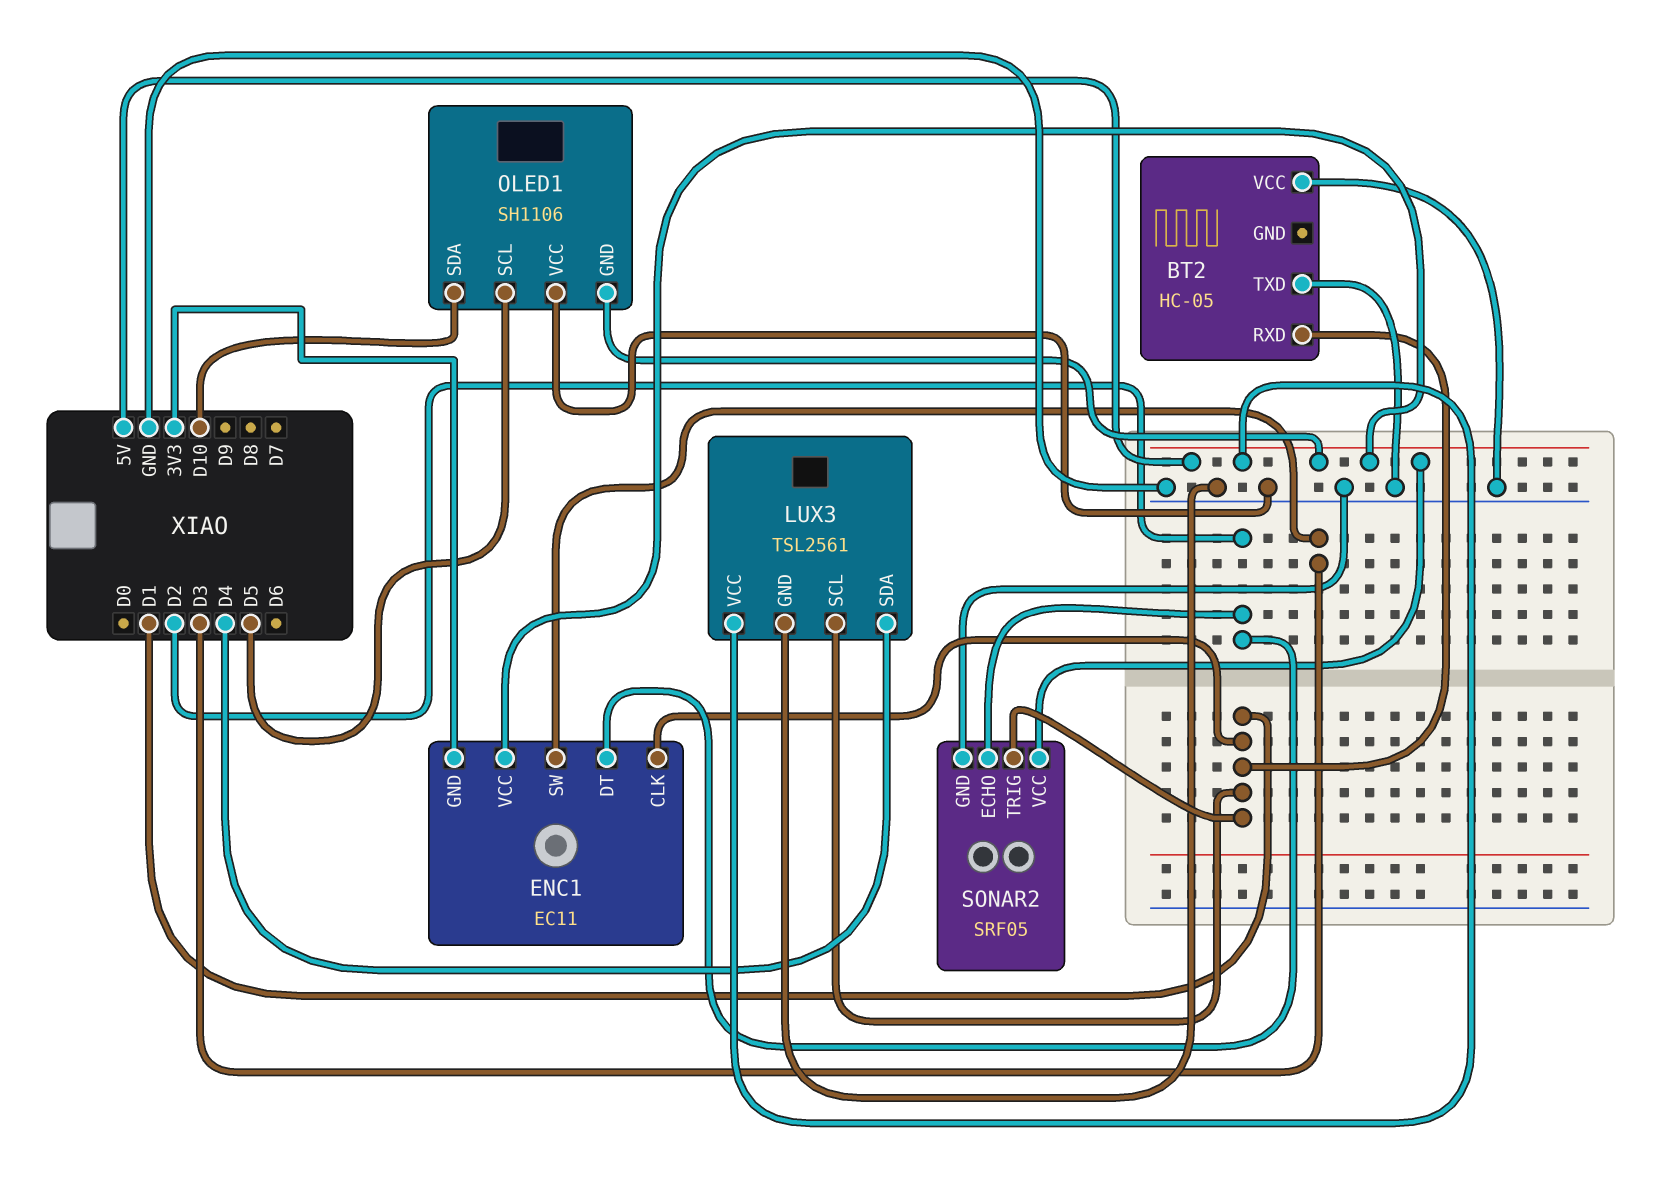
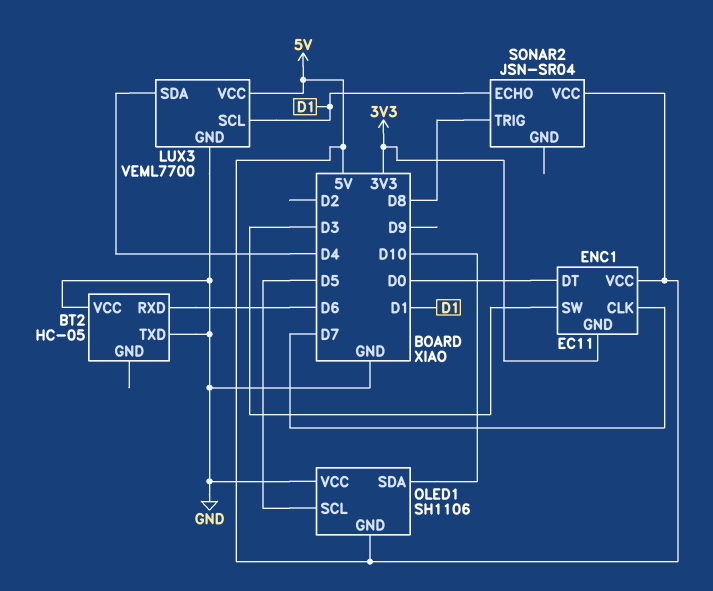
BT2 pin RXD: D1 -> D6
ENC1 pin CLK: D1 -> D7
ENC1 pin DT: D2 -> D0
LUX3: TSL2561 -> VEML7700
SONAR2: SRF05 -> JSN-SR04
SONAR2 pin ECHO: D2 -> D1
SONAR2 pin GND: GND -> none
SONAR2 pin TRIG: D1 -> D8

